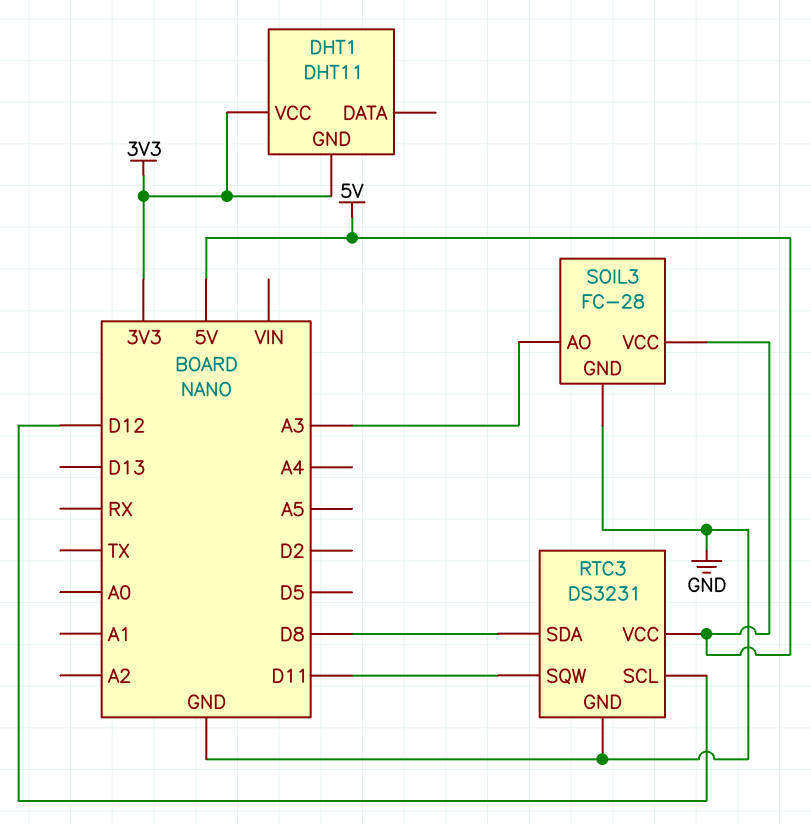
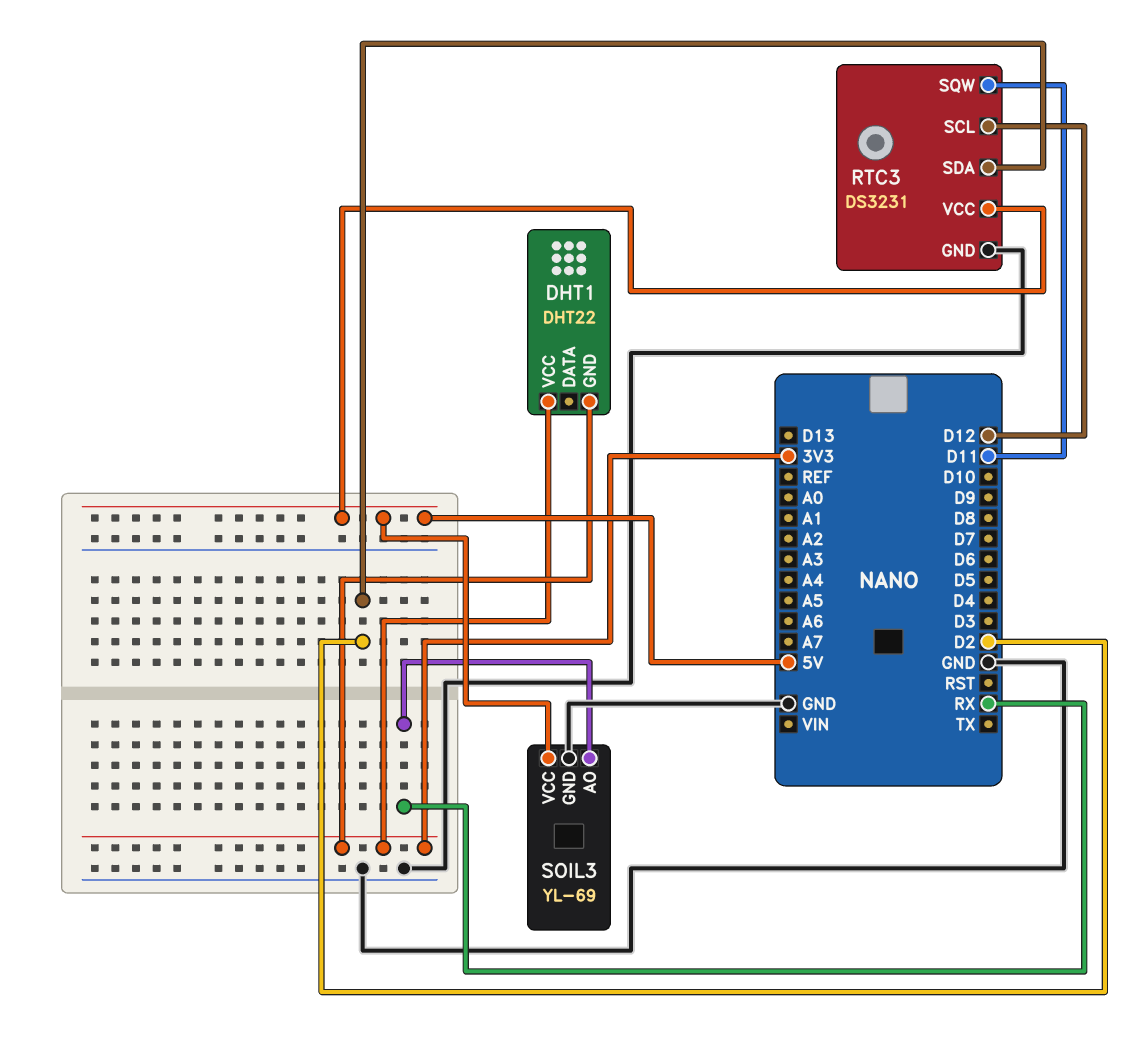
DHT1: DHT11 -> DHT22
RTC3 pin SDA: D8 -> D2
SOIL3: FC-28 -> YL-69
SOIL3 pin AO: A3 -> RX

